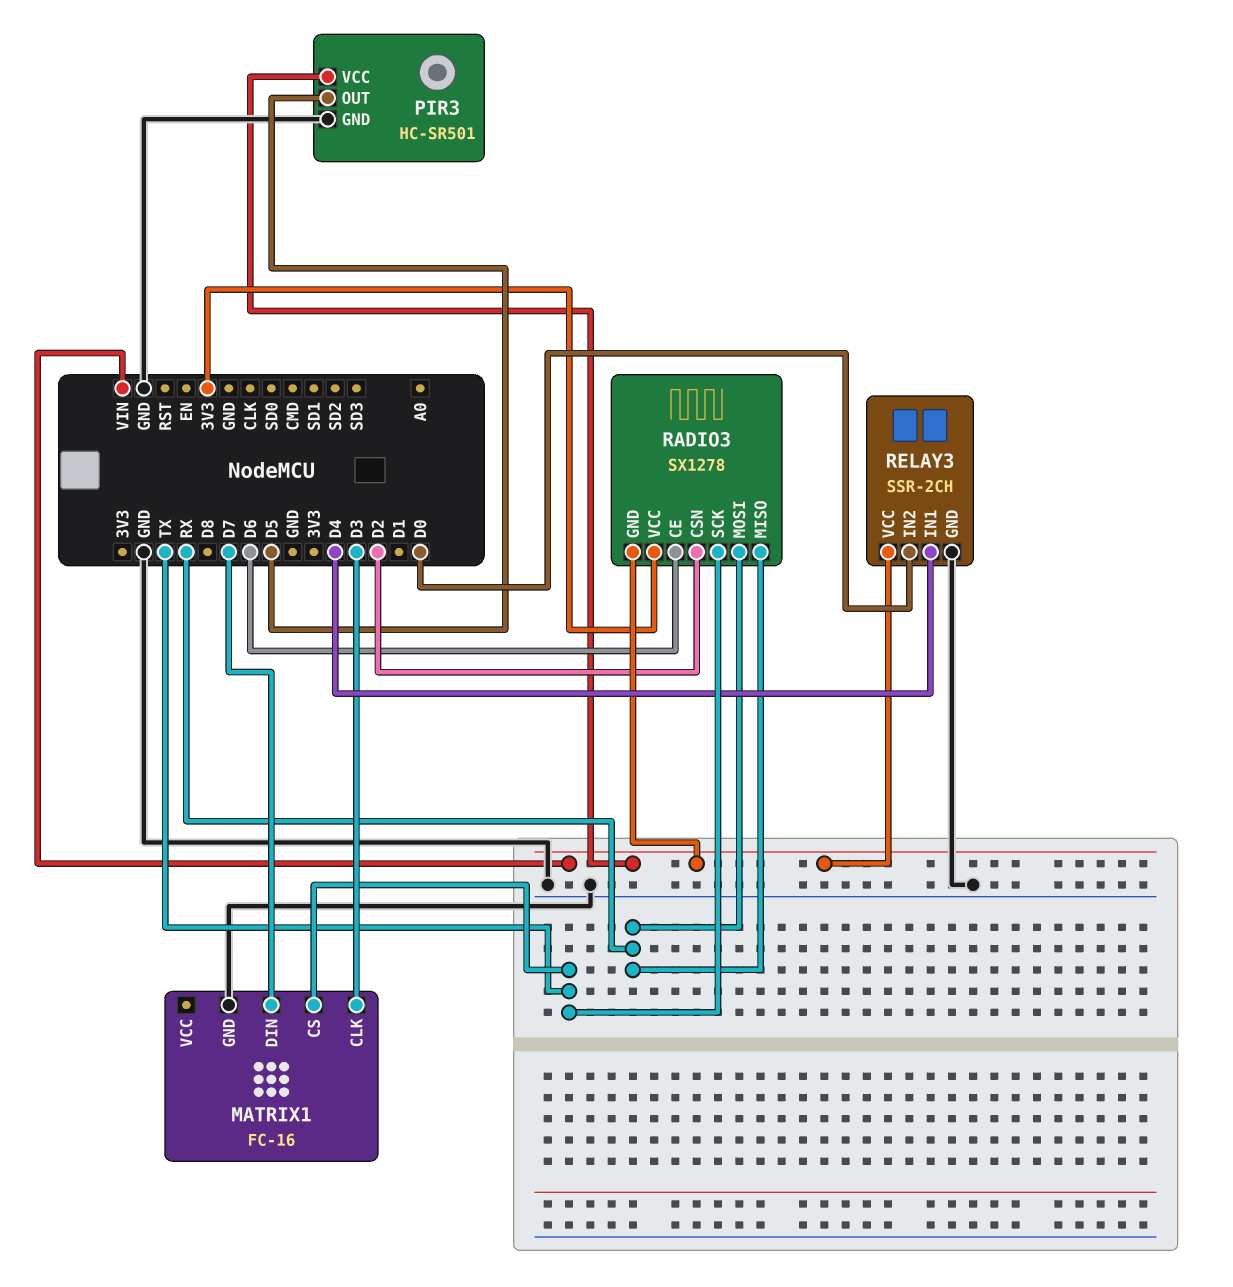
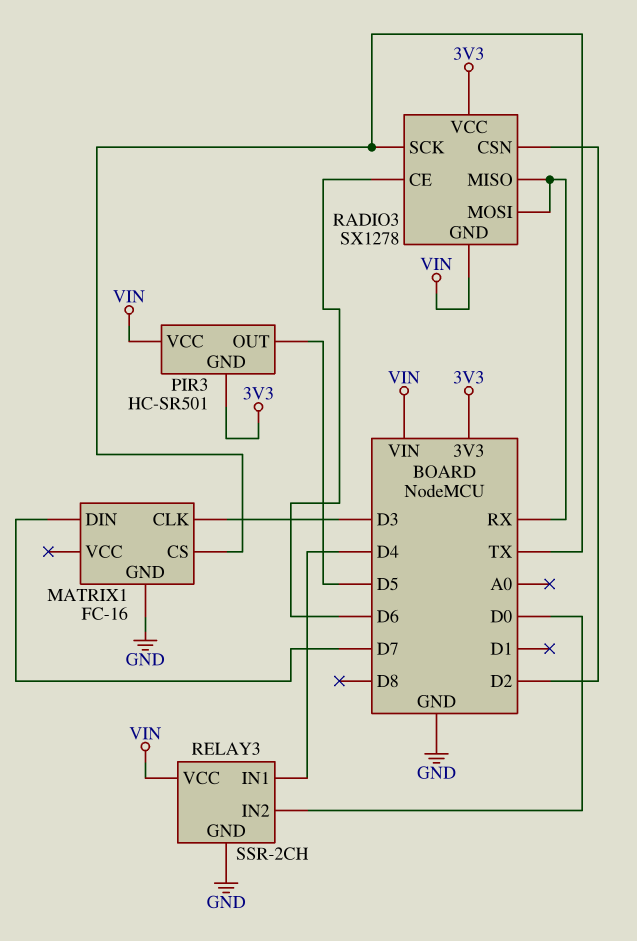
PIR3 pin GND: GND -> 3V3

